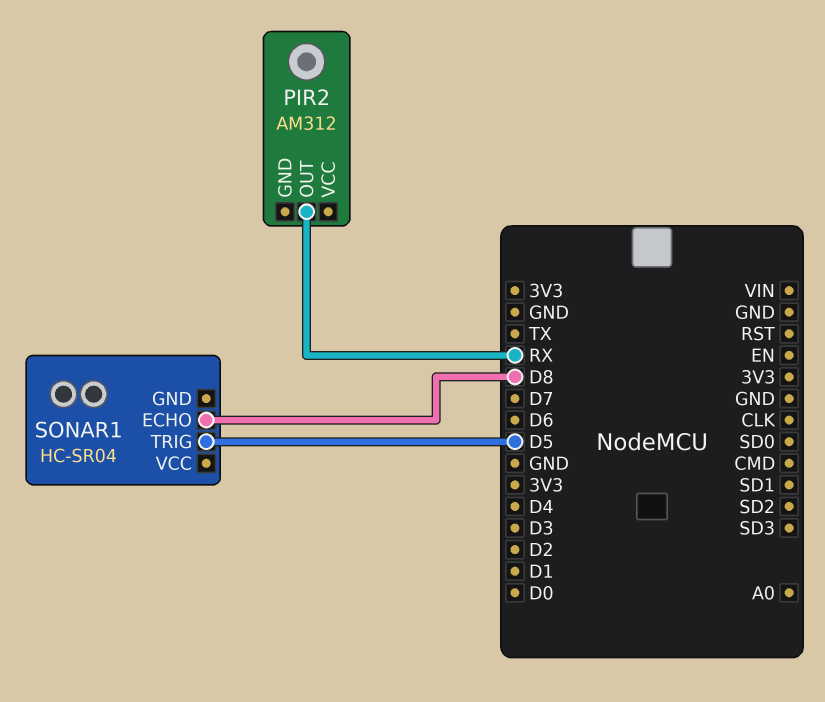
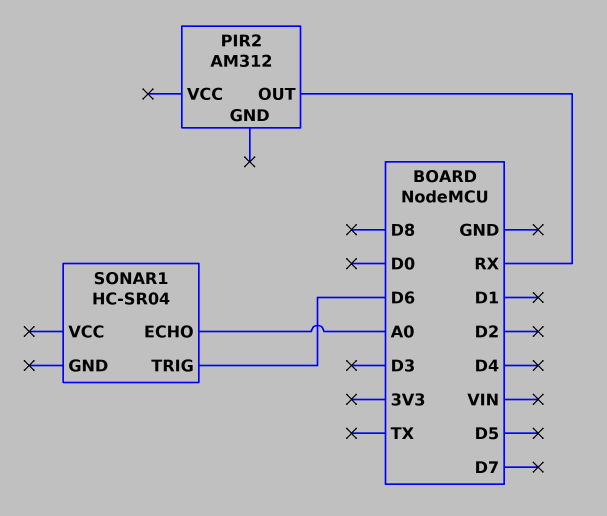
SONAR1 pin ECHO: D8 -> A0
SONAR1 pin TRIG: D5 -> D6

